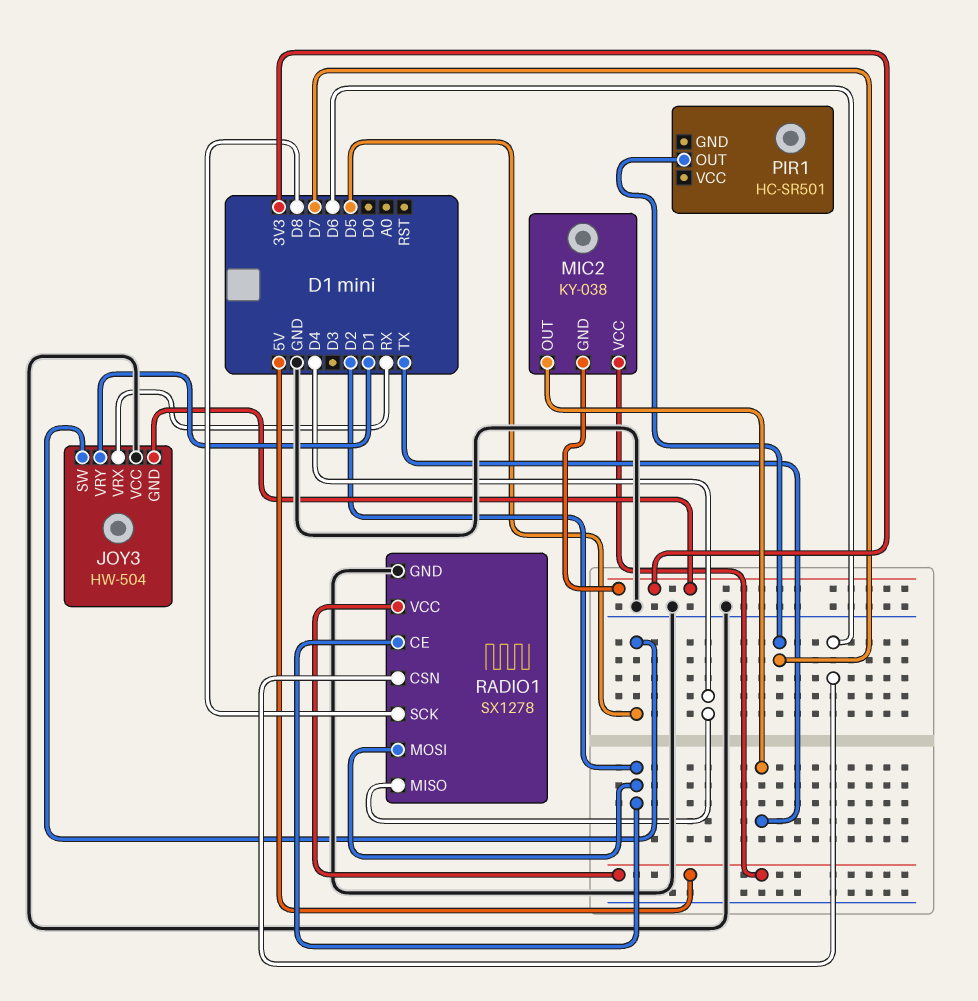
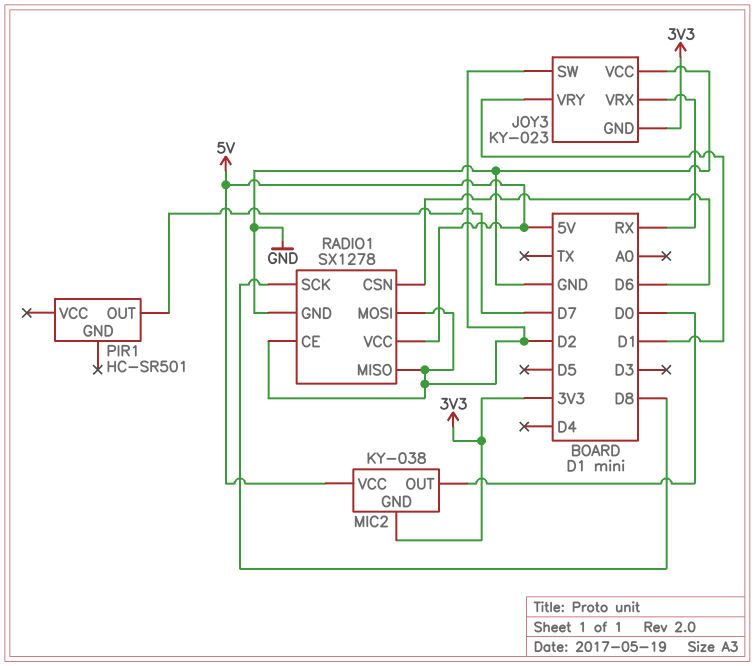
JOY3: HW-504 -> KY-023
JOY3 pin SW: D5 -> D2
MIC2 pin OUT: TX -> D0
RADIO1 pin MISO: D4 -> D2

